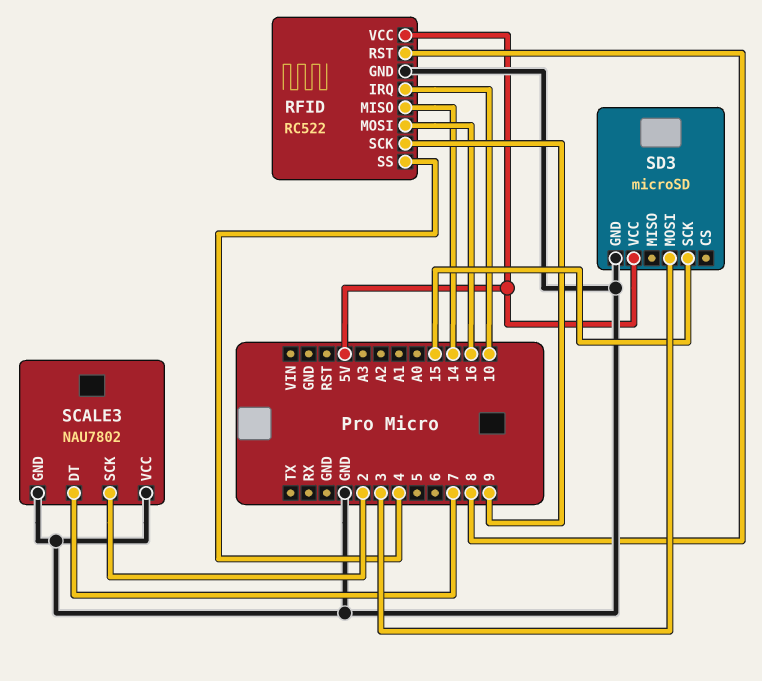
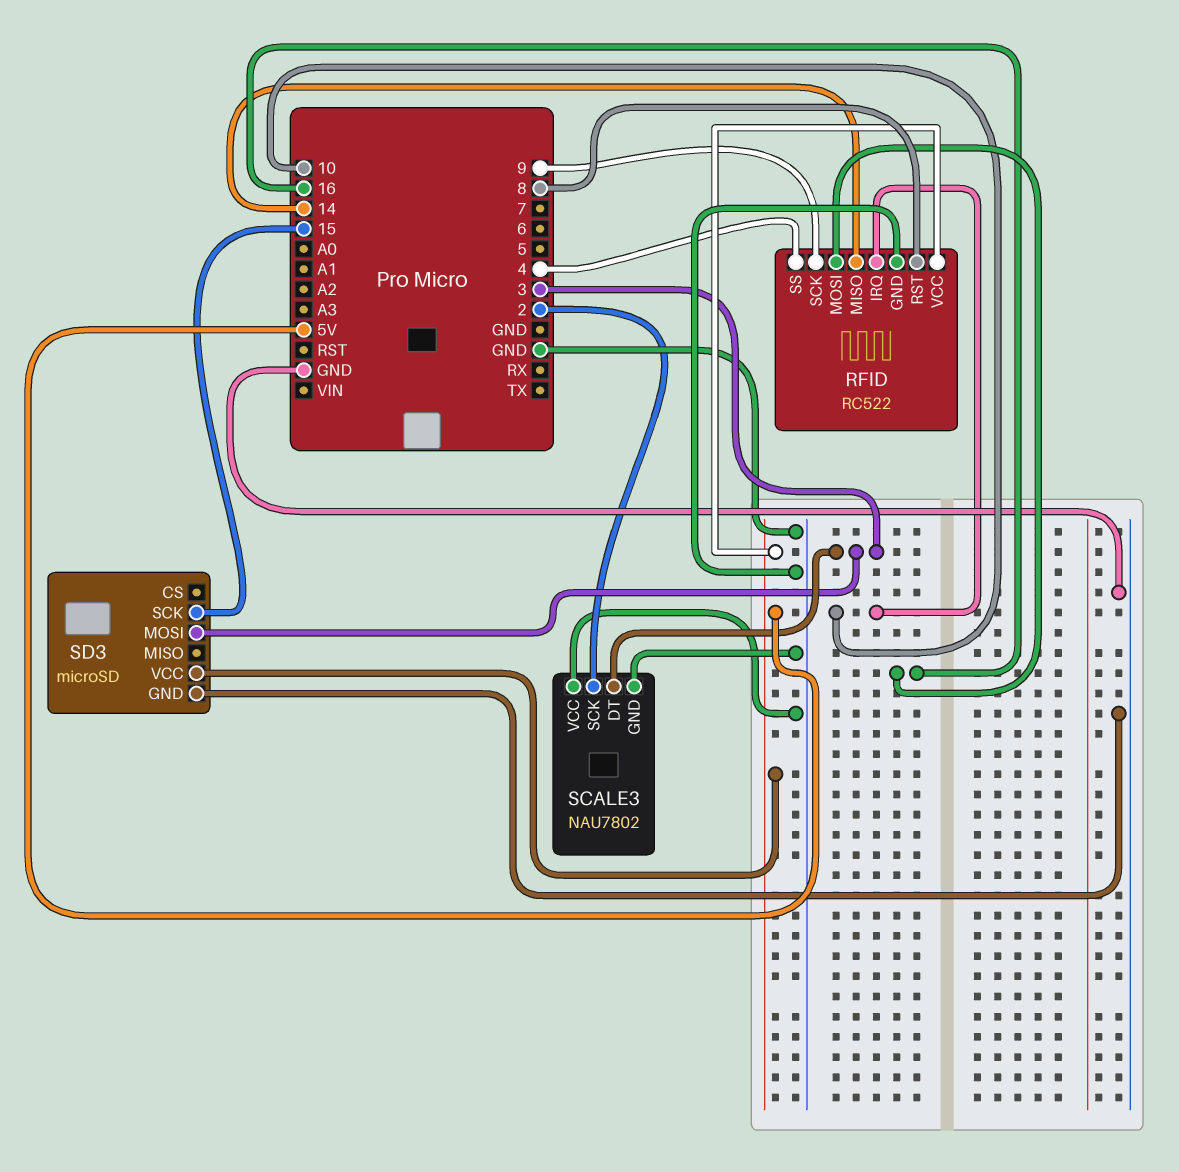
SCALE3 pin DT: 7 -> 3

